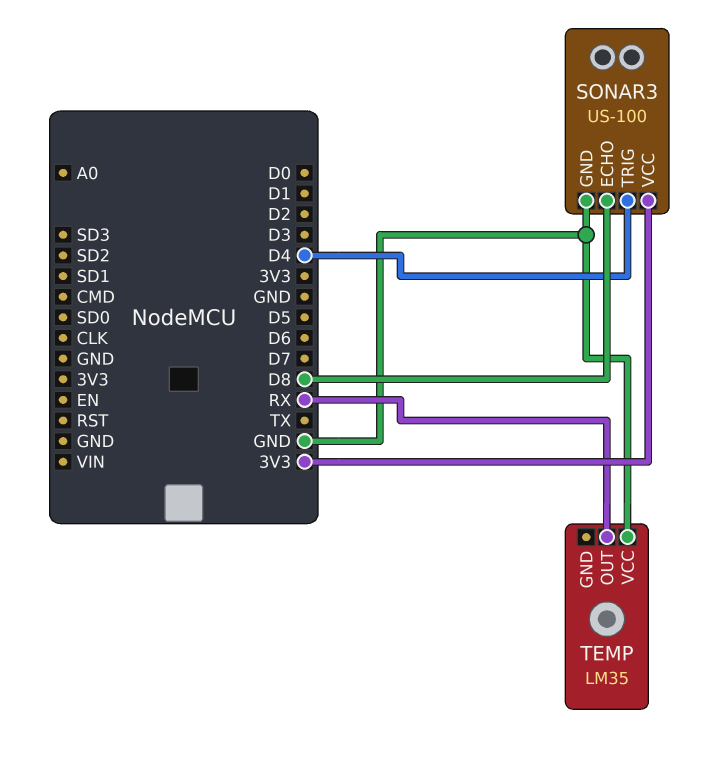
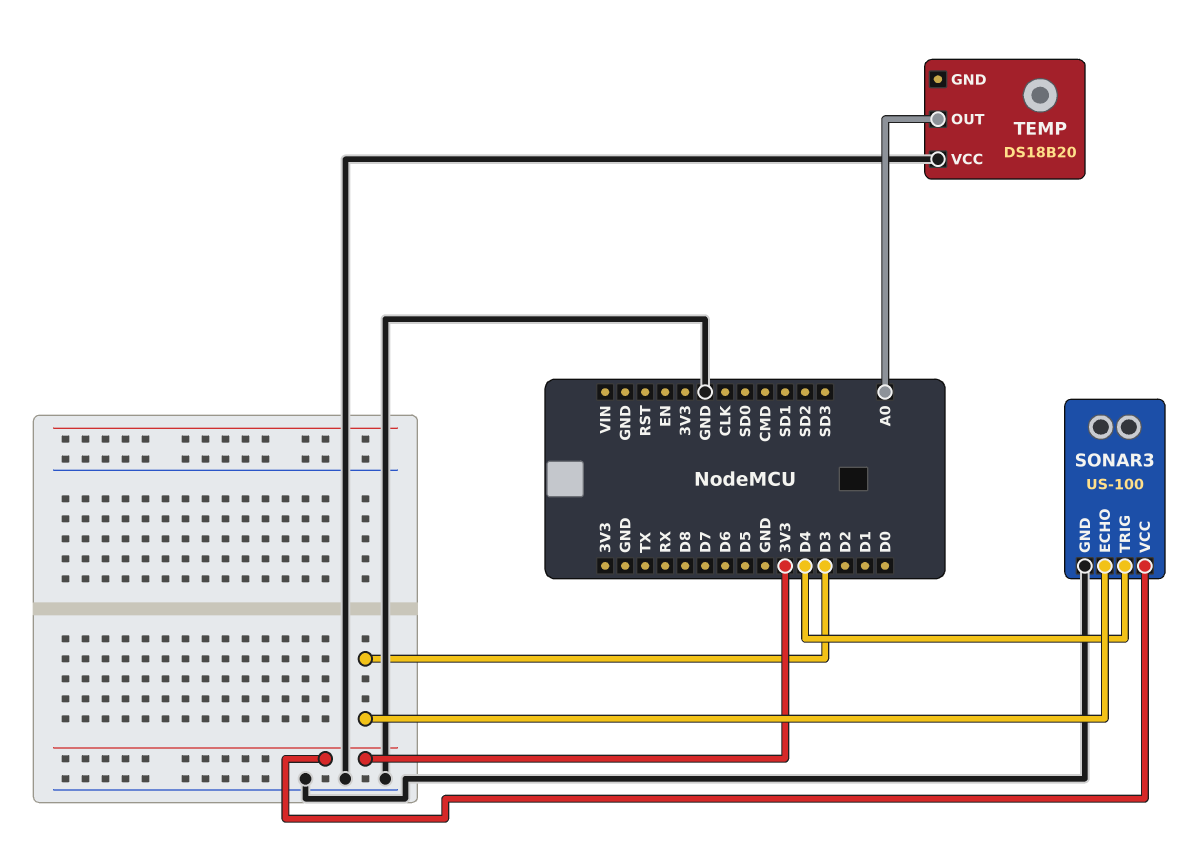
SONAR3 pin ECHO: D8 -> D3
TEMP: LM35 -> DS18B20
TEMP pin OUT: RX -> A0

